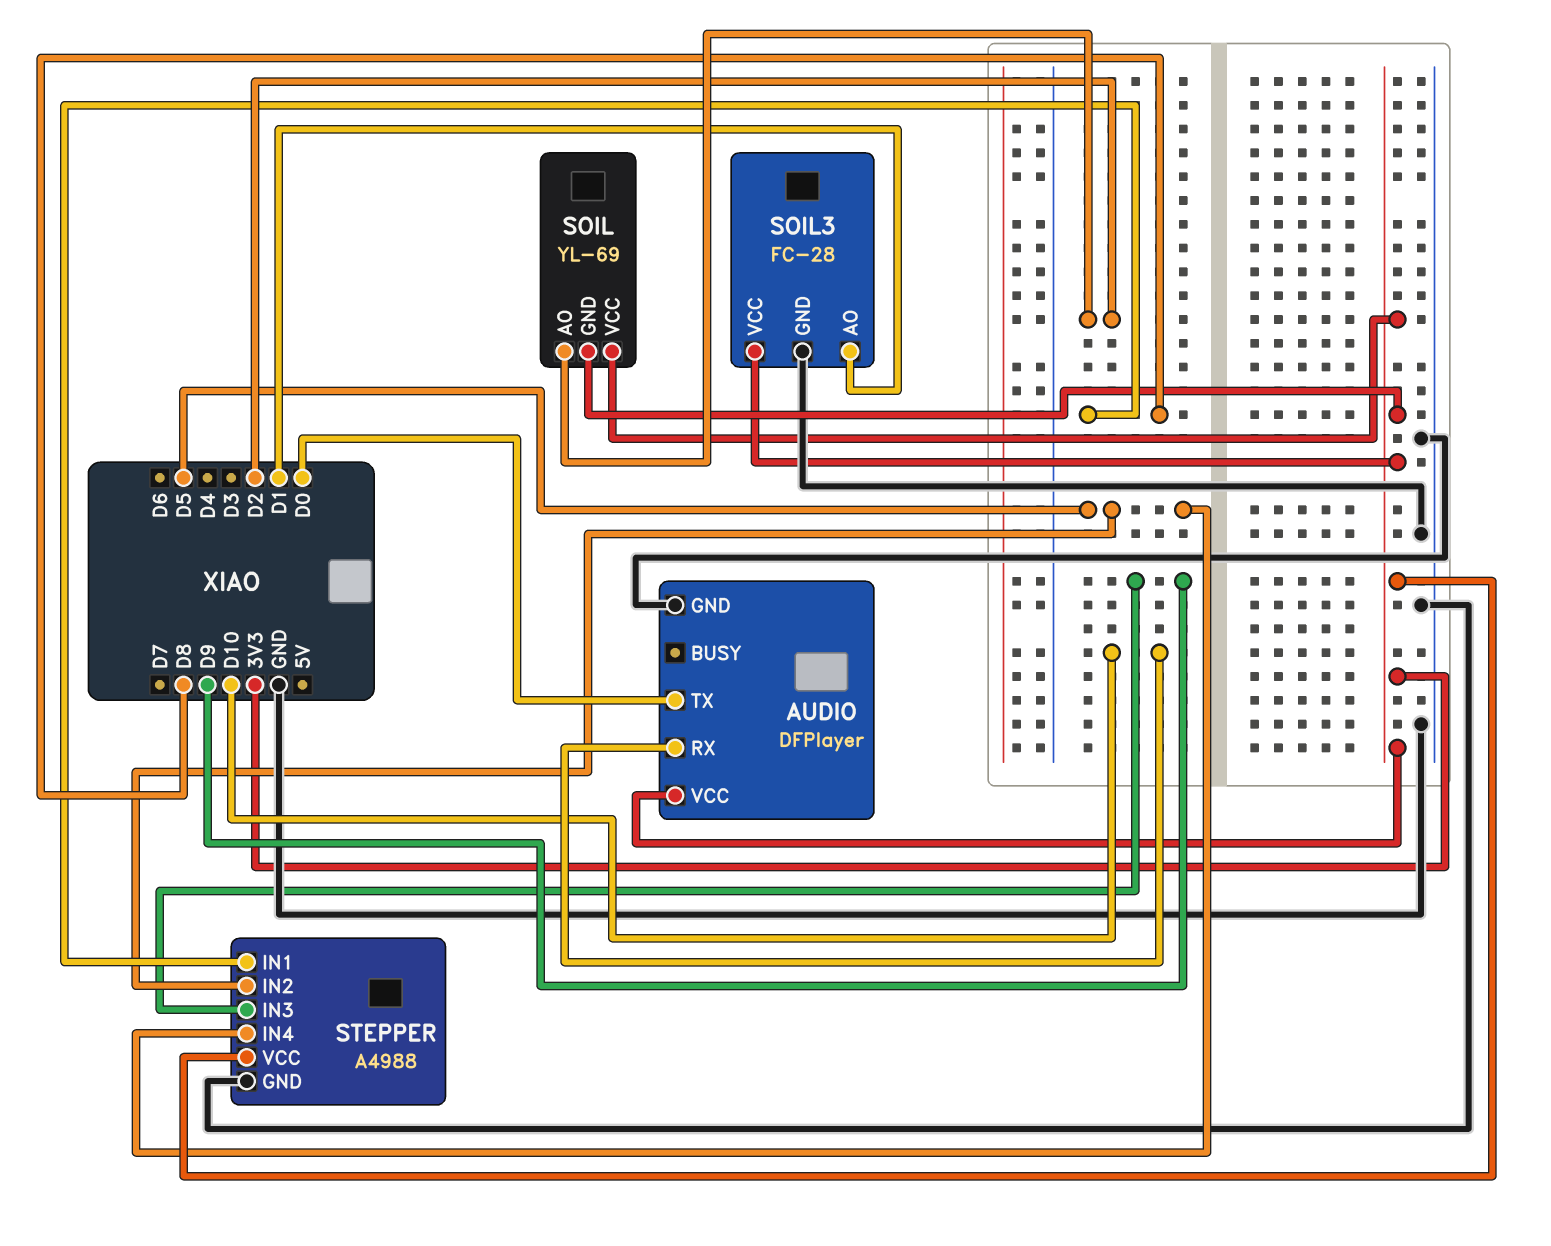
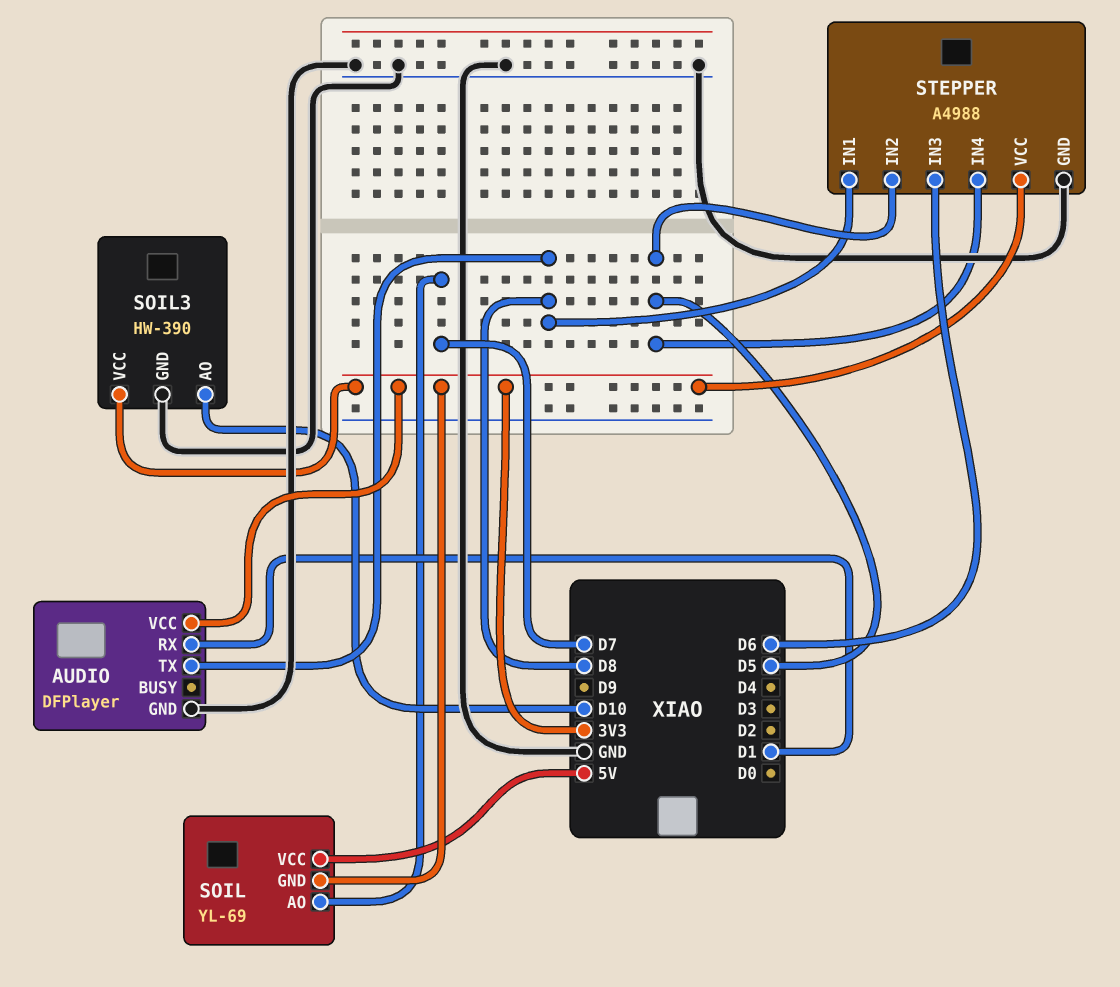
AUDIO pin RX: D10 -> D1
AUDIO pin TX: D0 -> D8
SOIL pin AO: D2 -> D7
SOIL pin VCC: 3V3 -> 5V
SOIL3: FC-28 -> HW-390
SOIL3 pin AO: D1 -> D10
STEPPER pin IN3: D9 -> D6

